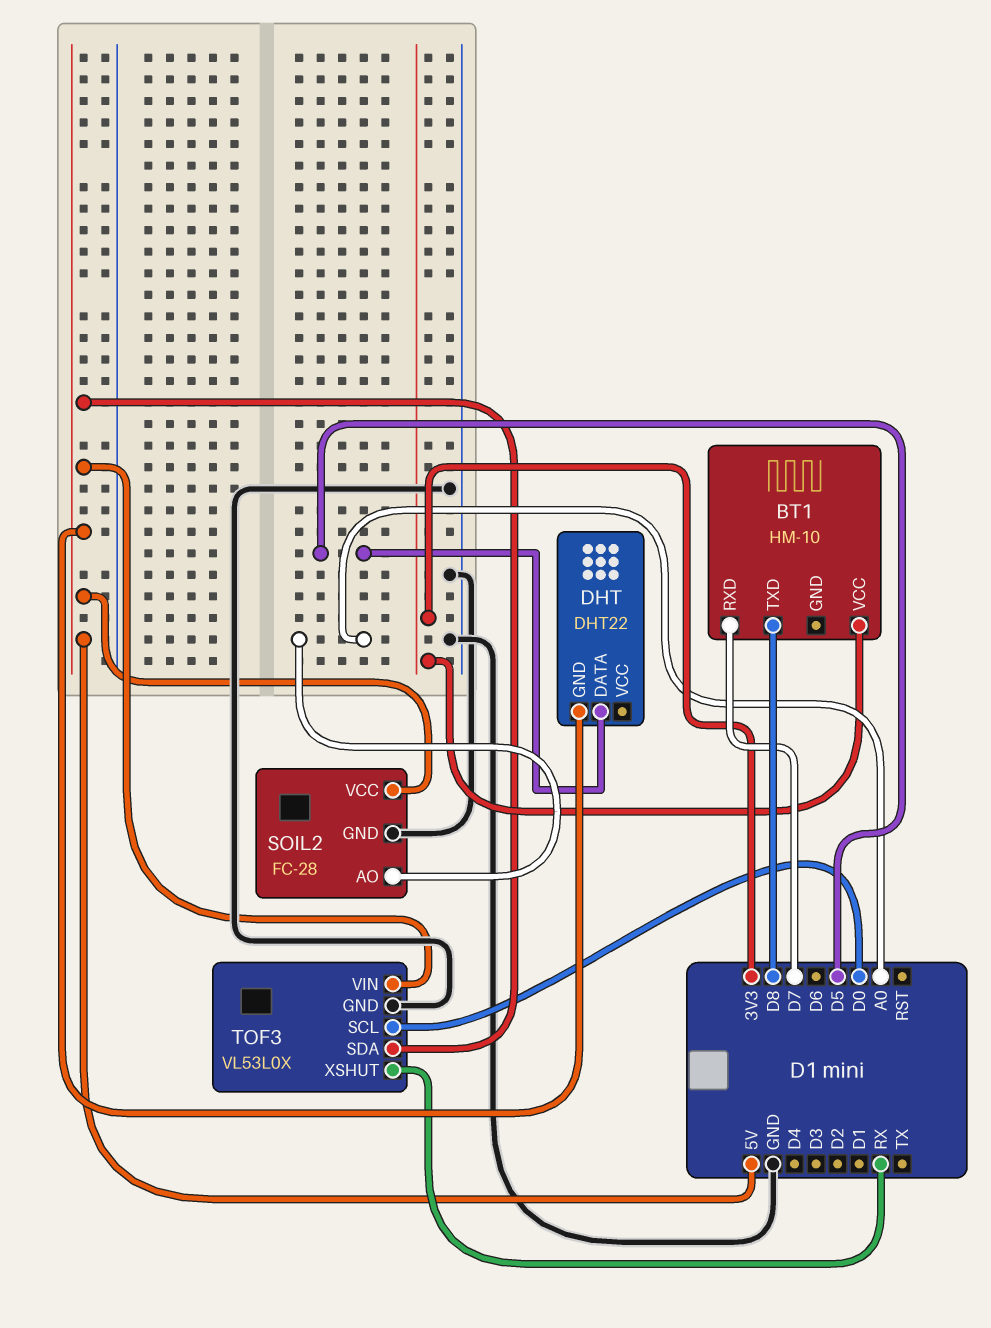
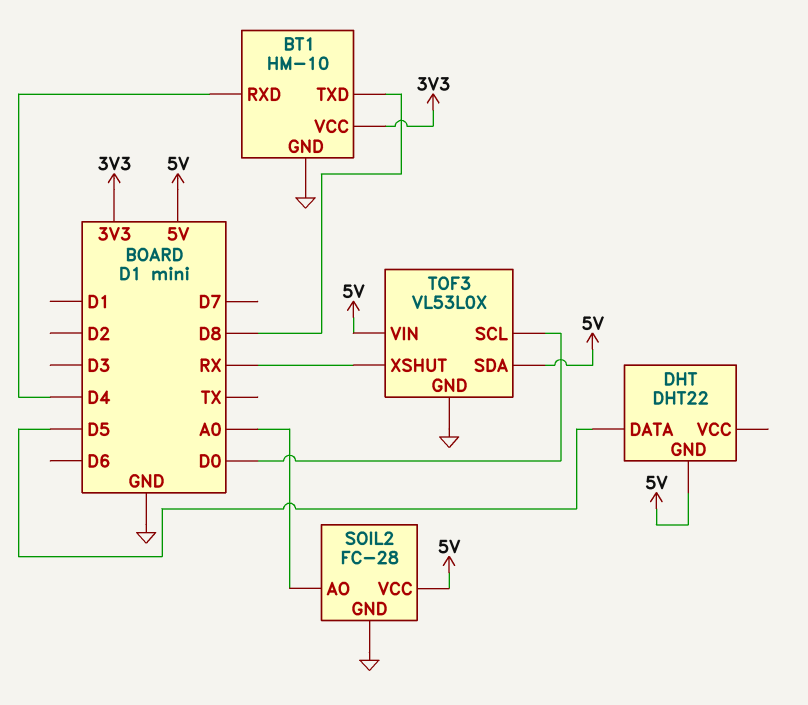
BT1 pin GND: none -> GND
BT1 pin RXD: D7 -> D4

